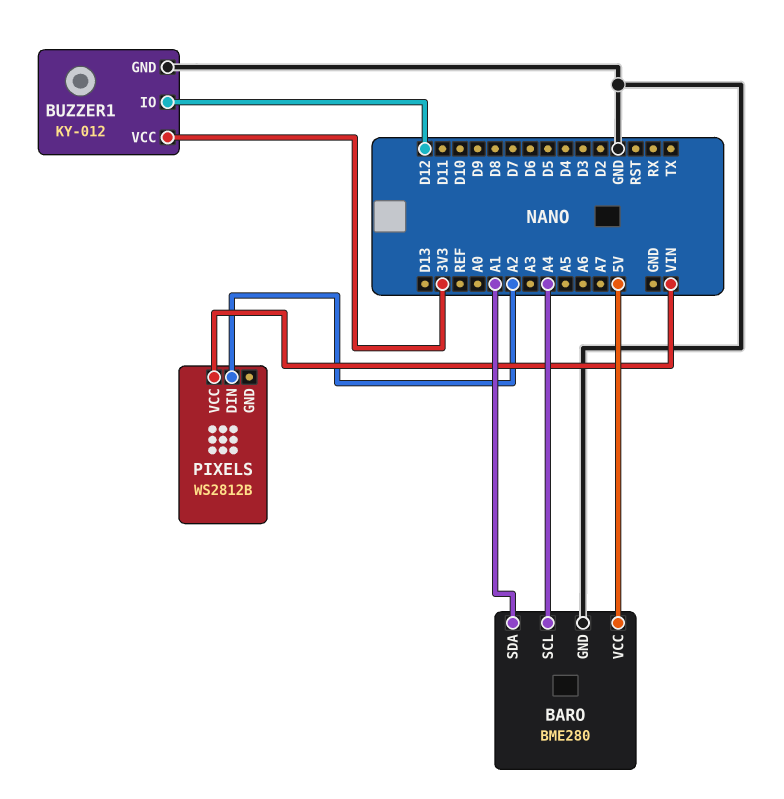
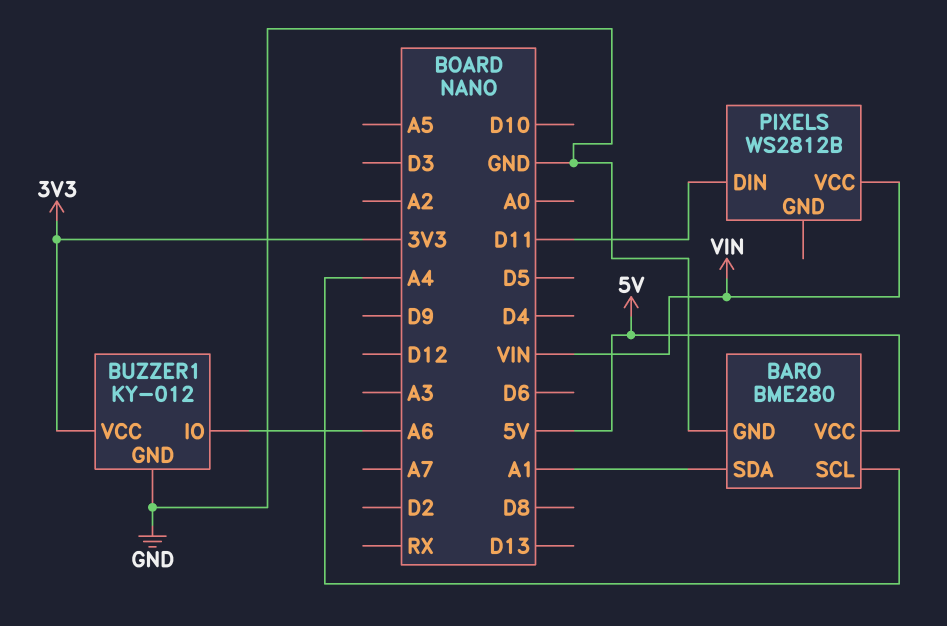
BUZZER1 pin IO: D12 -> A6
PIXELS pin DIN: A2 -> D11

